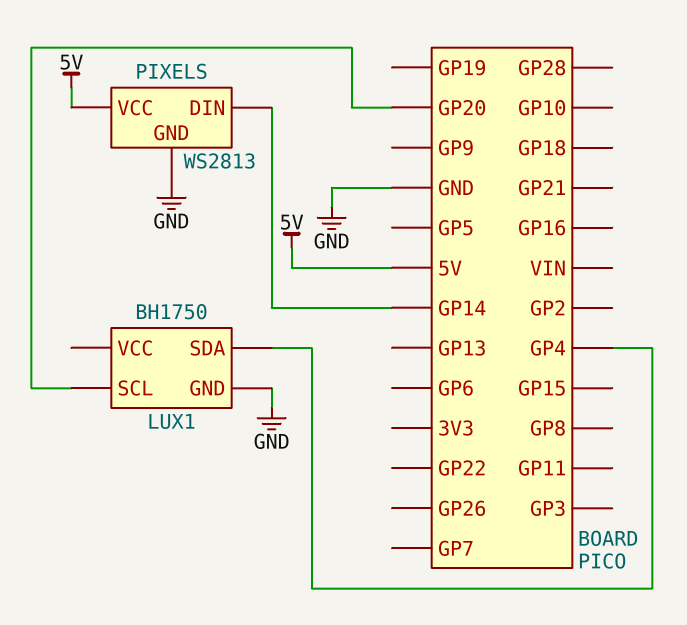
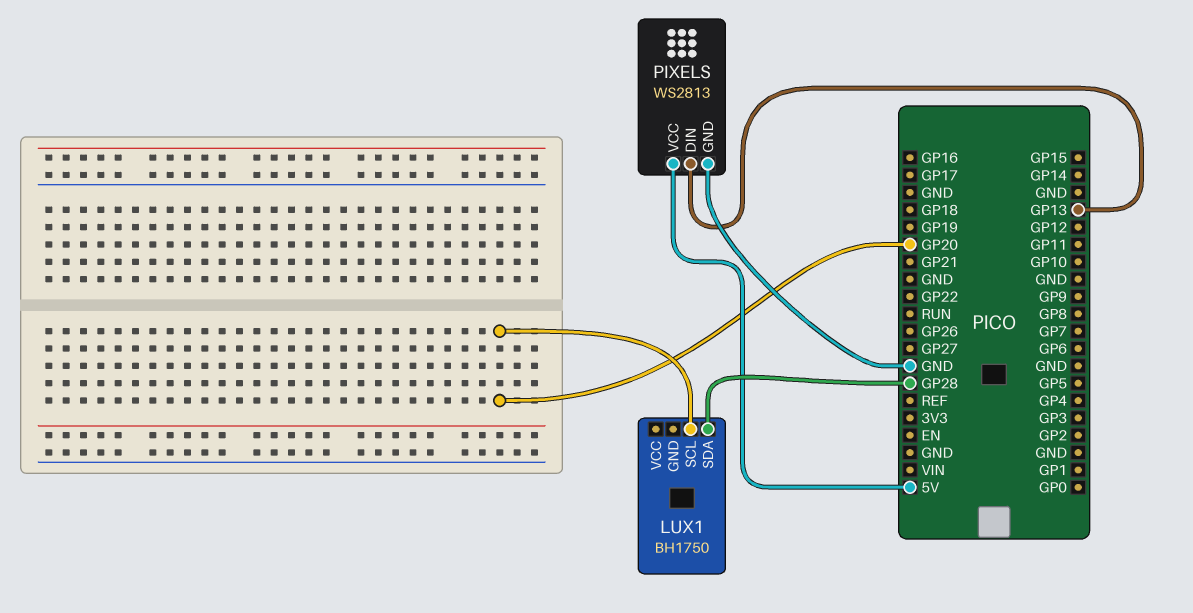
LUX1 pin GND: GND -> none
LUX1 pin SDA: GP4 -> GP28
PIXELS pin DIN: GP14 -> GP13

